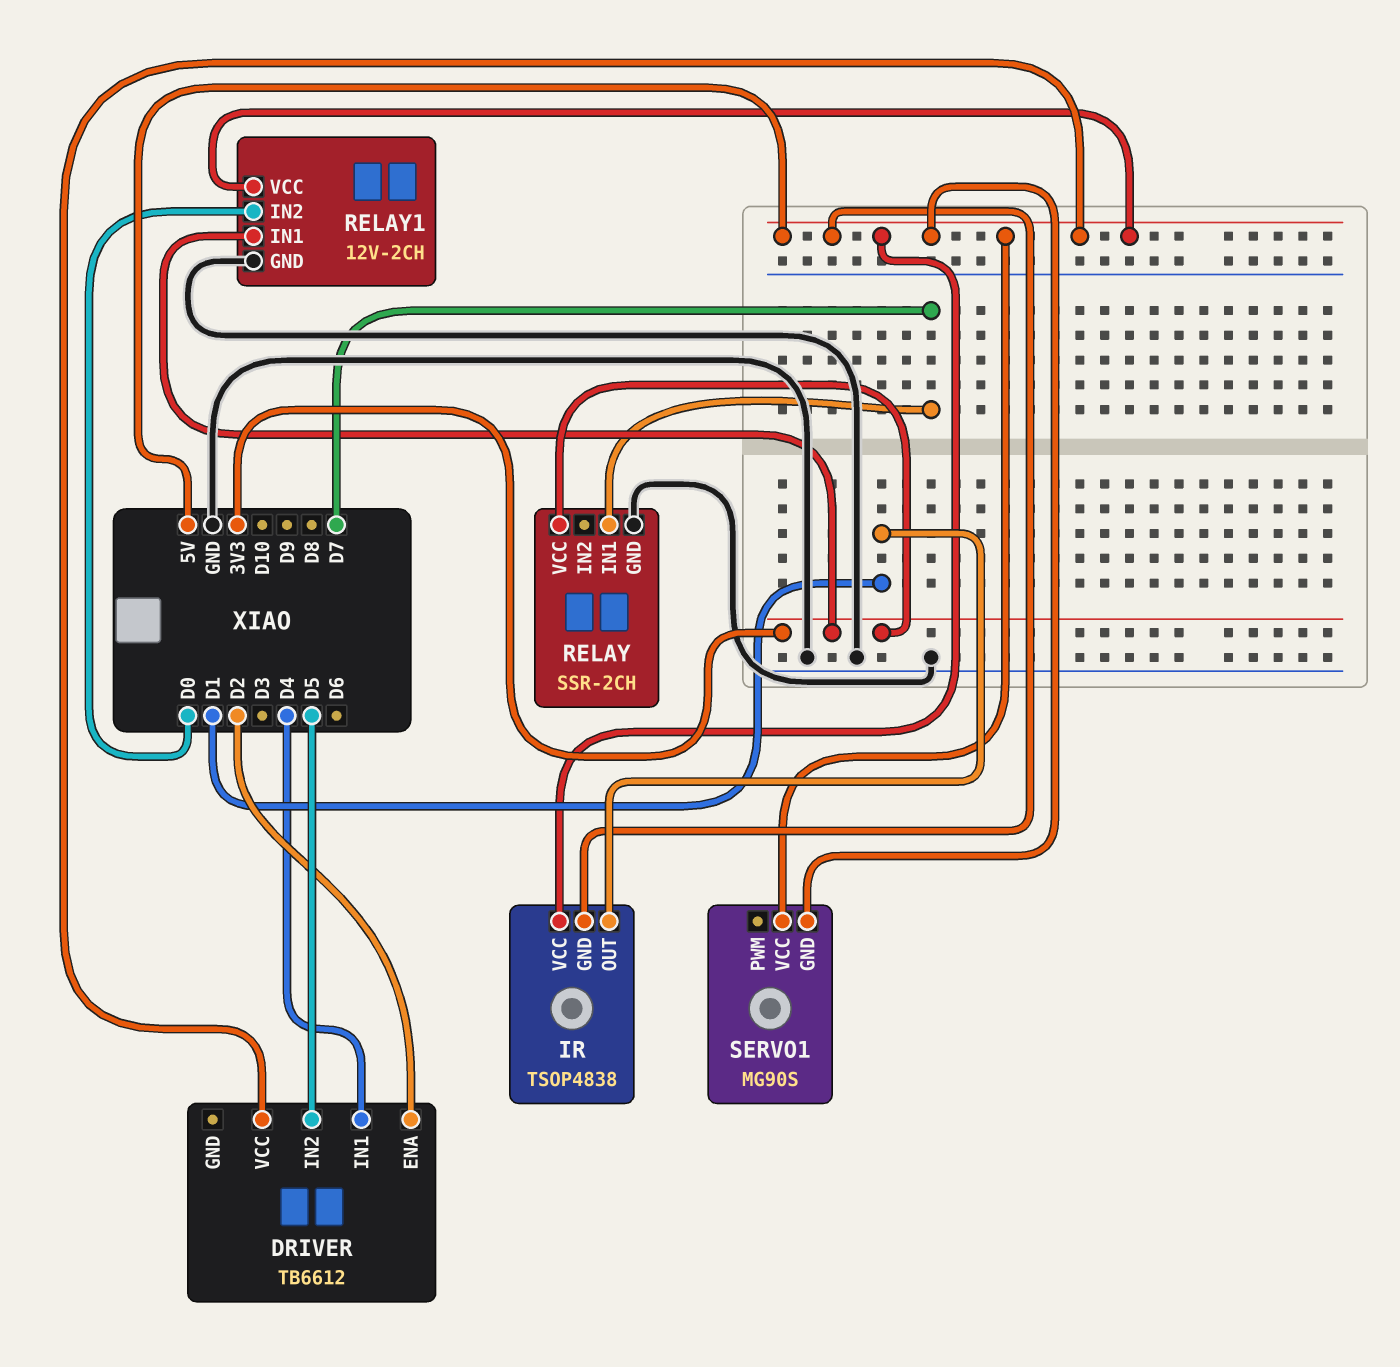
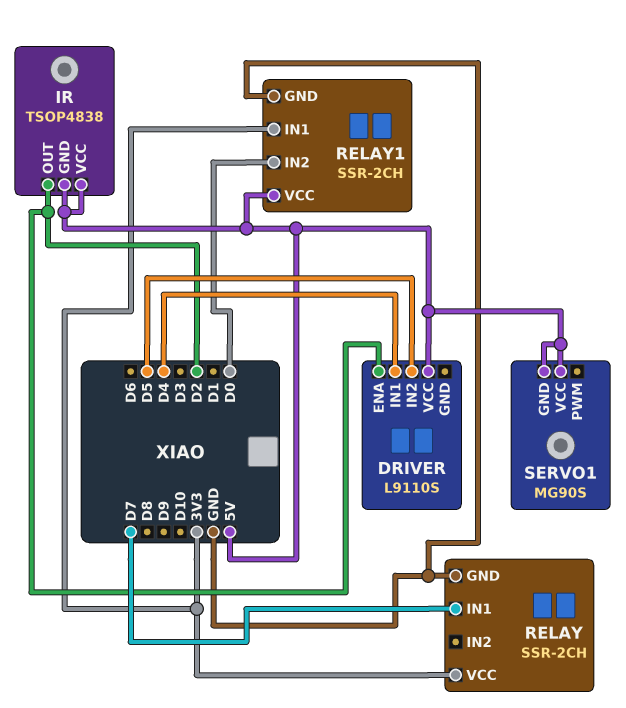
DRIVER: TB6612 -> L9110S
IR pin OUT: D1 -> D2
RELAY1: 12V-2CH -> SSR-2CH

